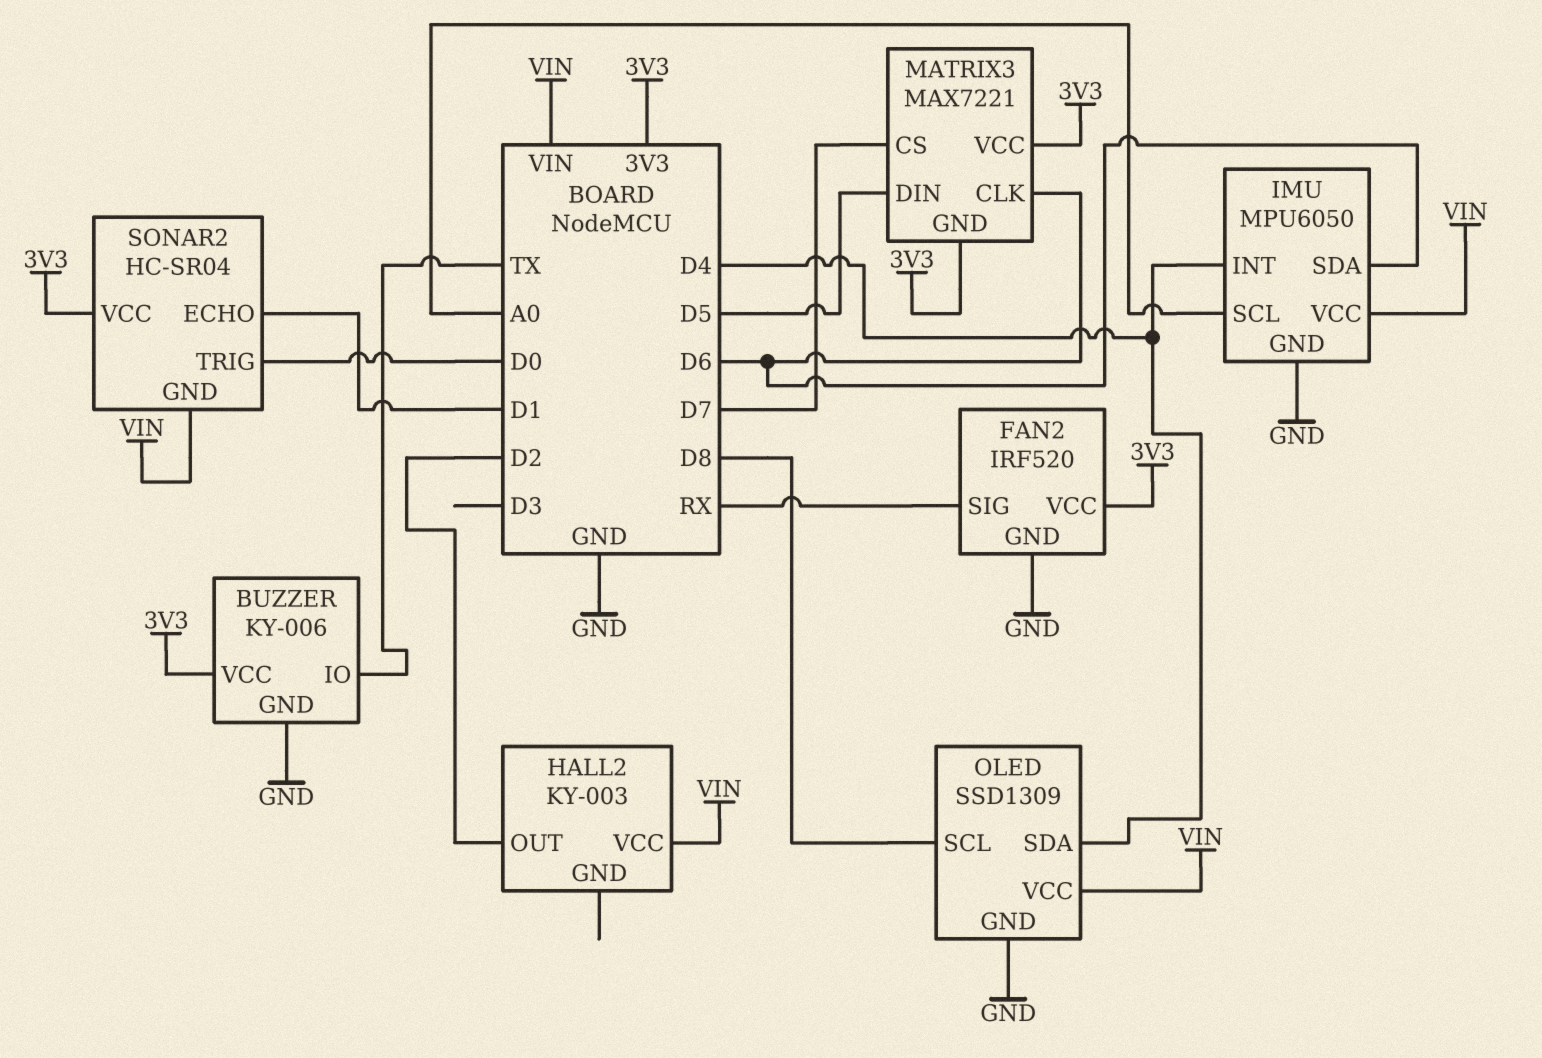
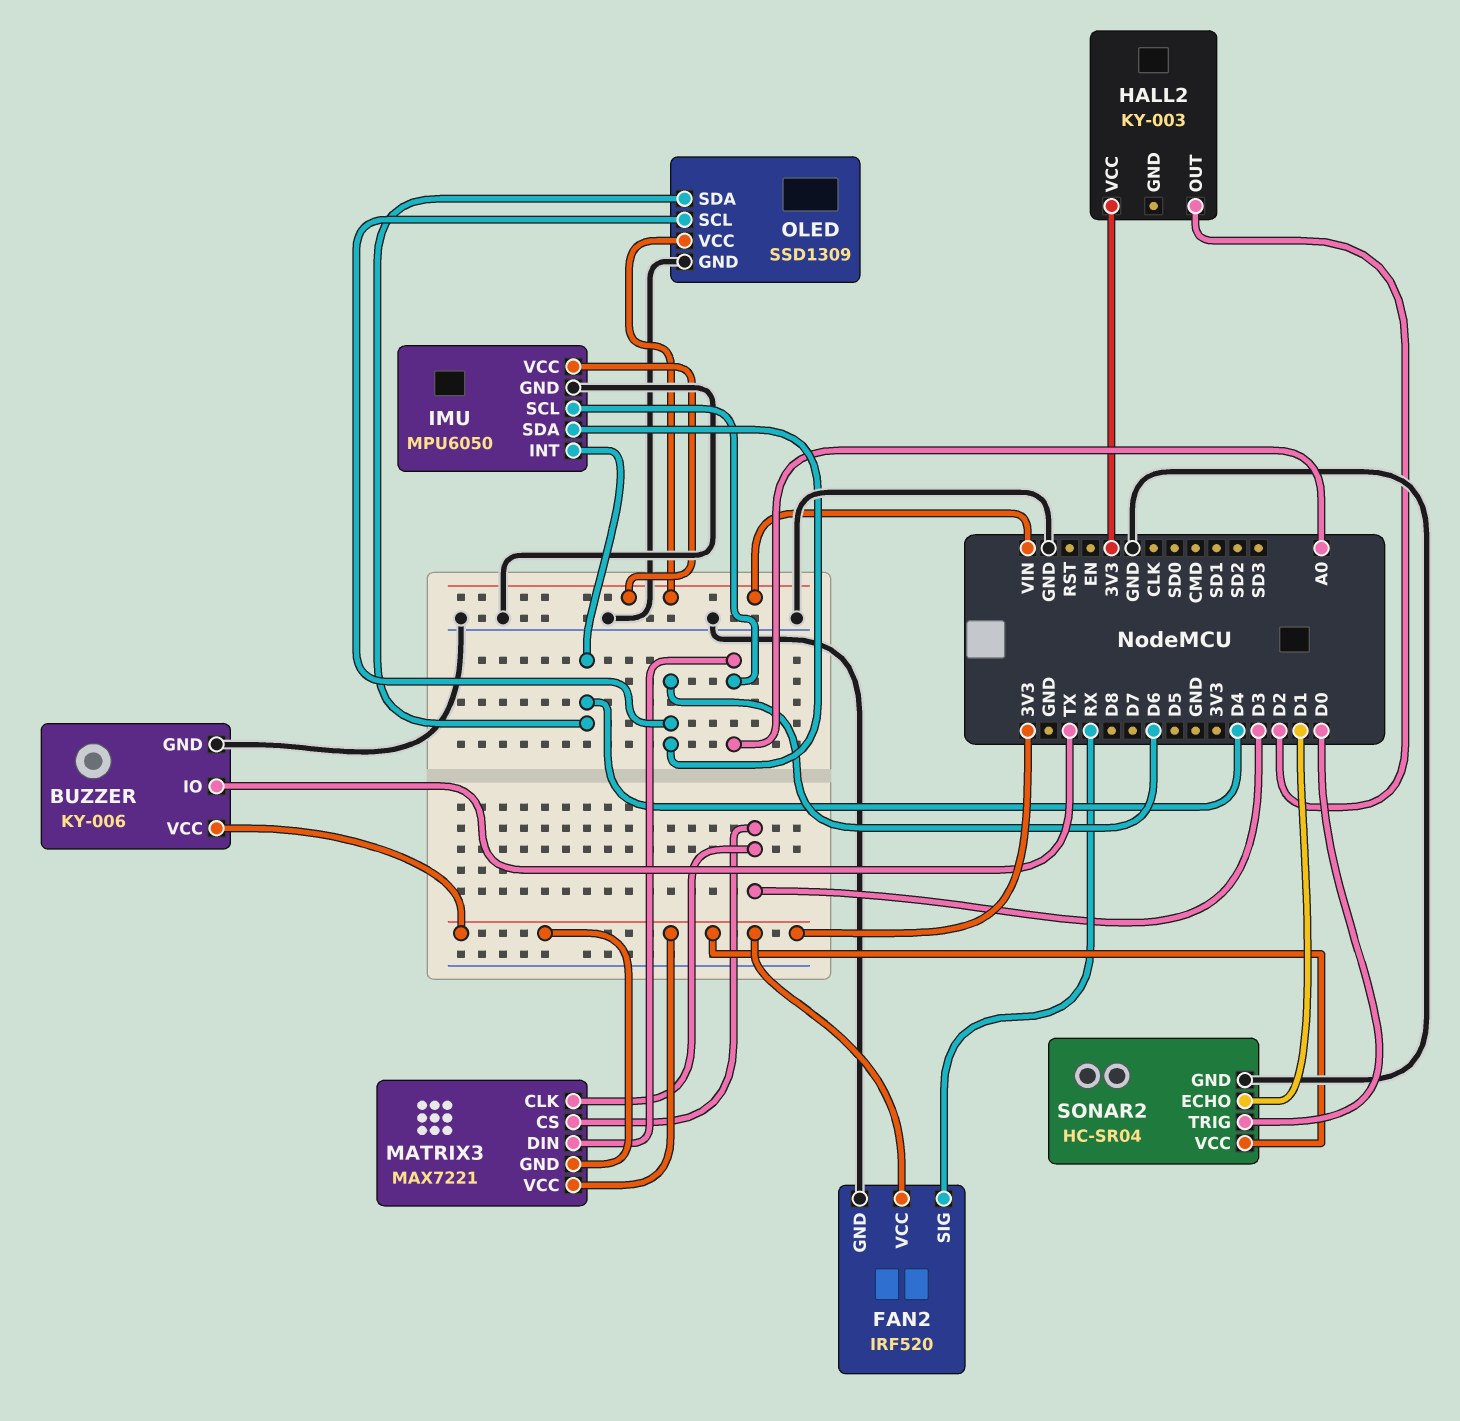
HALL2 pin VCC: VIN -> 3V3
MATRIX3 pin CLK: D6 -> D3
MATRIX3 pin CS: D7 -> D3
MATRIX3 pin DIN: D5 -> A0
OLED pin SCL: D8 -> D6
SONAR2 pin GND: VIN -> GND

